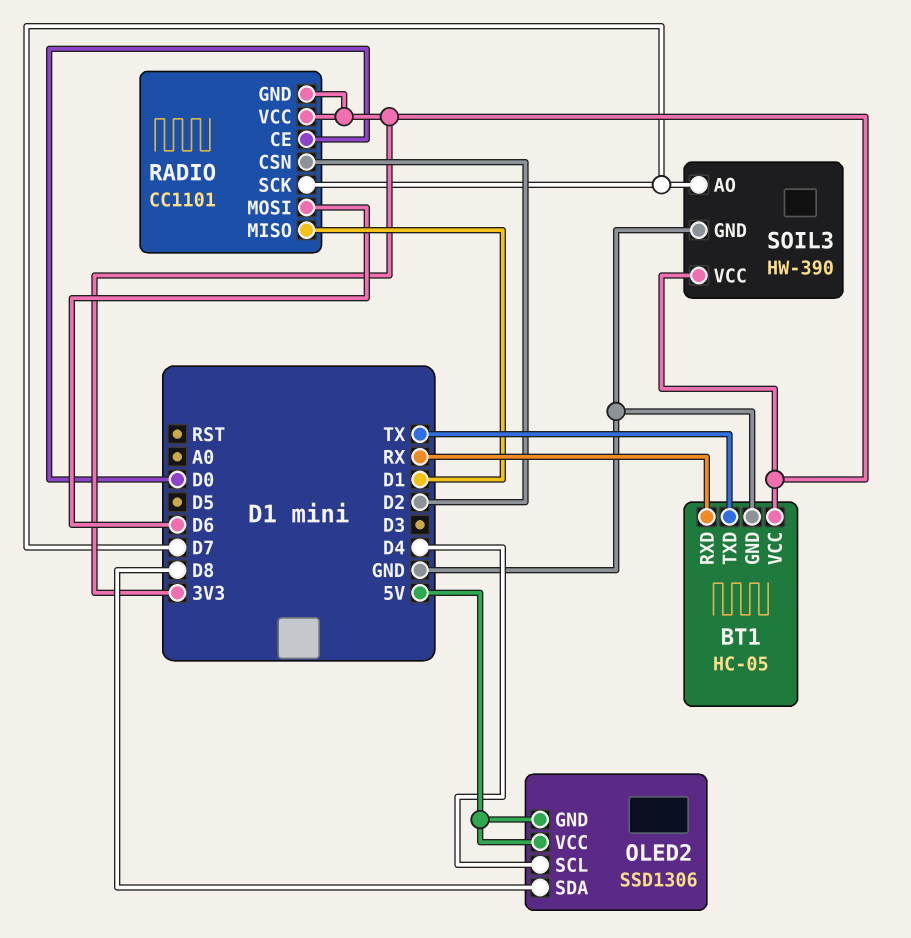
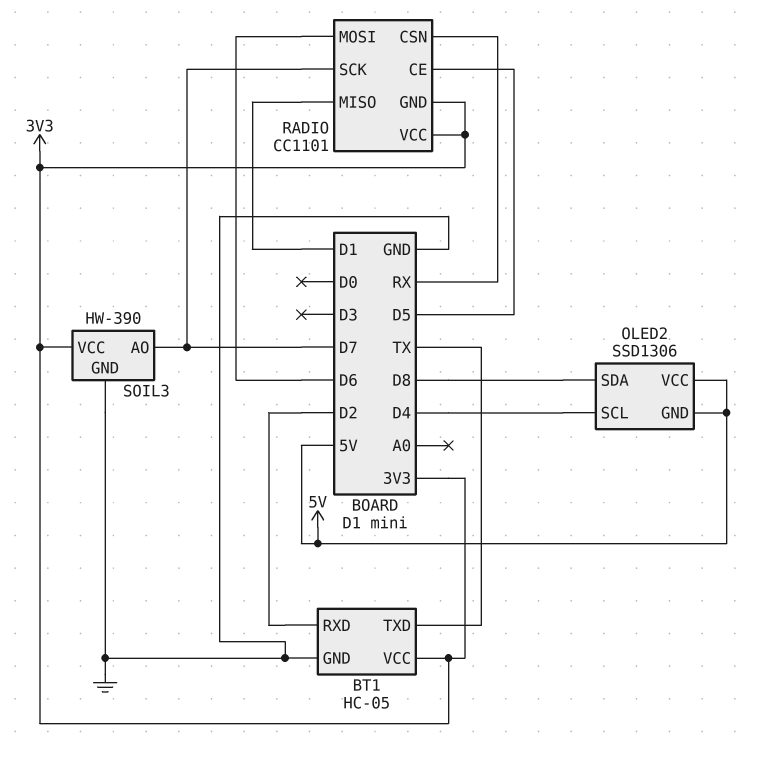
BT1 pin RXD: RX -> D2
RADIO pin CE: D0 -> D5
RADIO pin CSN: D2 -> RX

